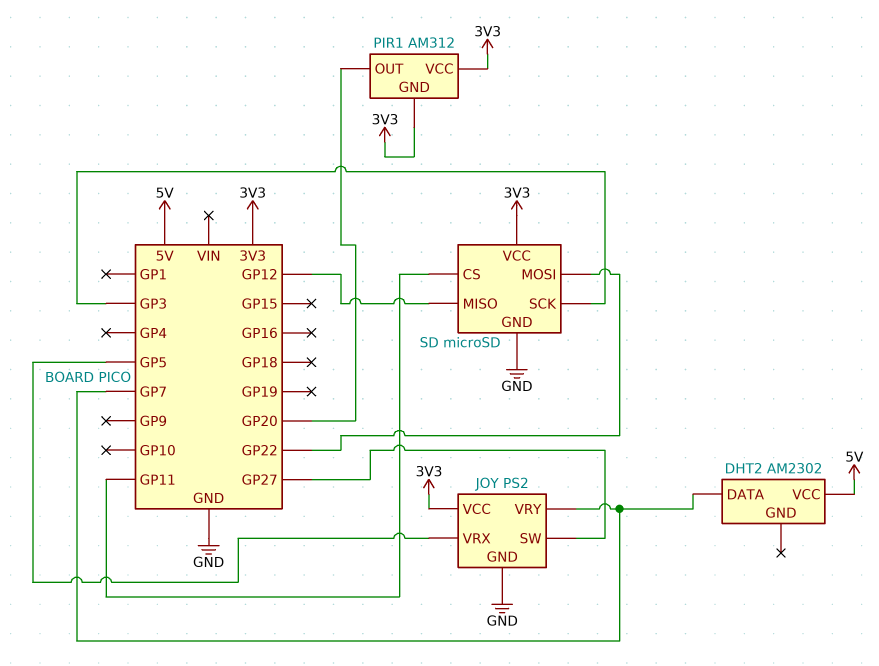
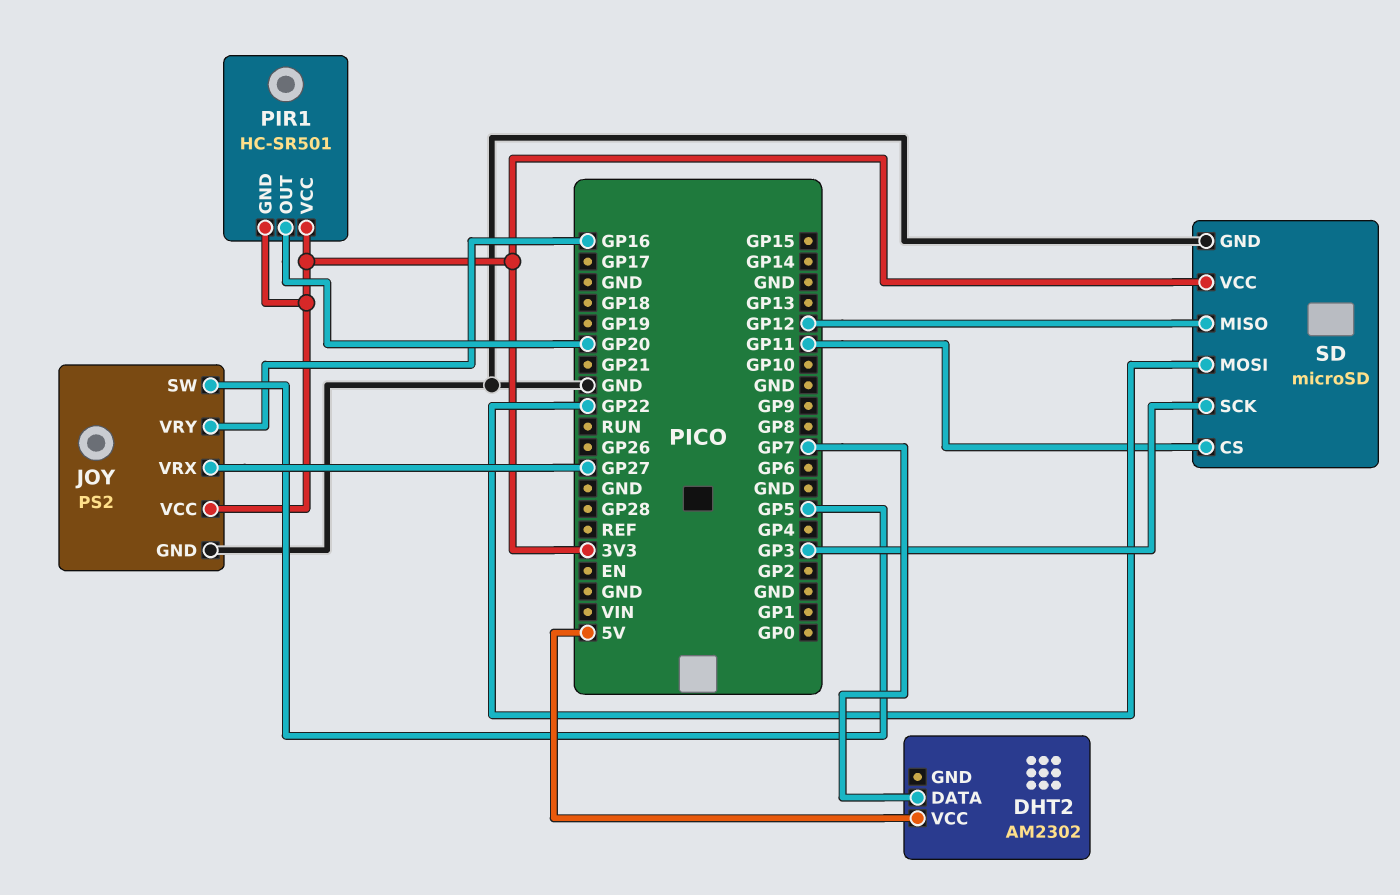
JOY pin SW: GP27 -> GP5
JOY pin VRX: GP5 -> GP27
JOY pin VRY: GP7 -> GP16
PIR1: AM312 -> HC-SR501

